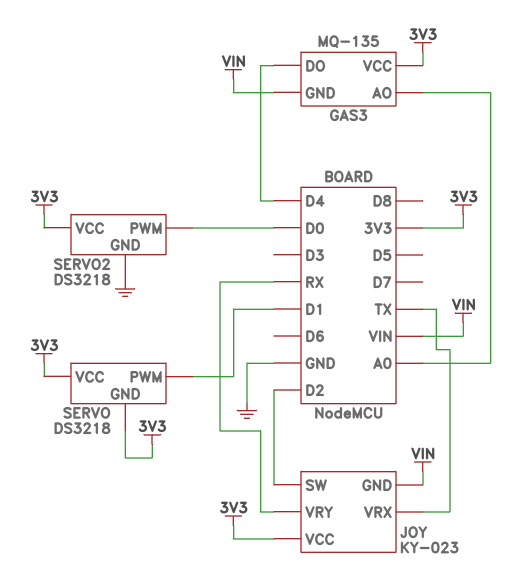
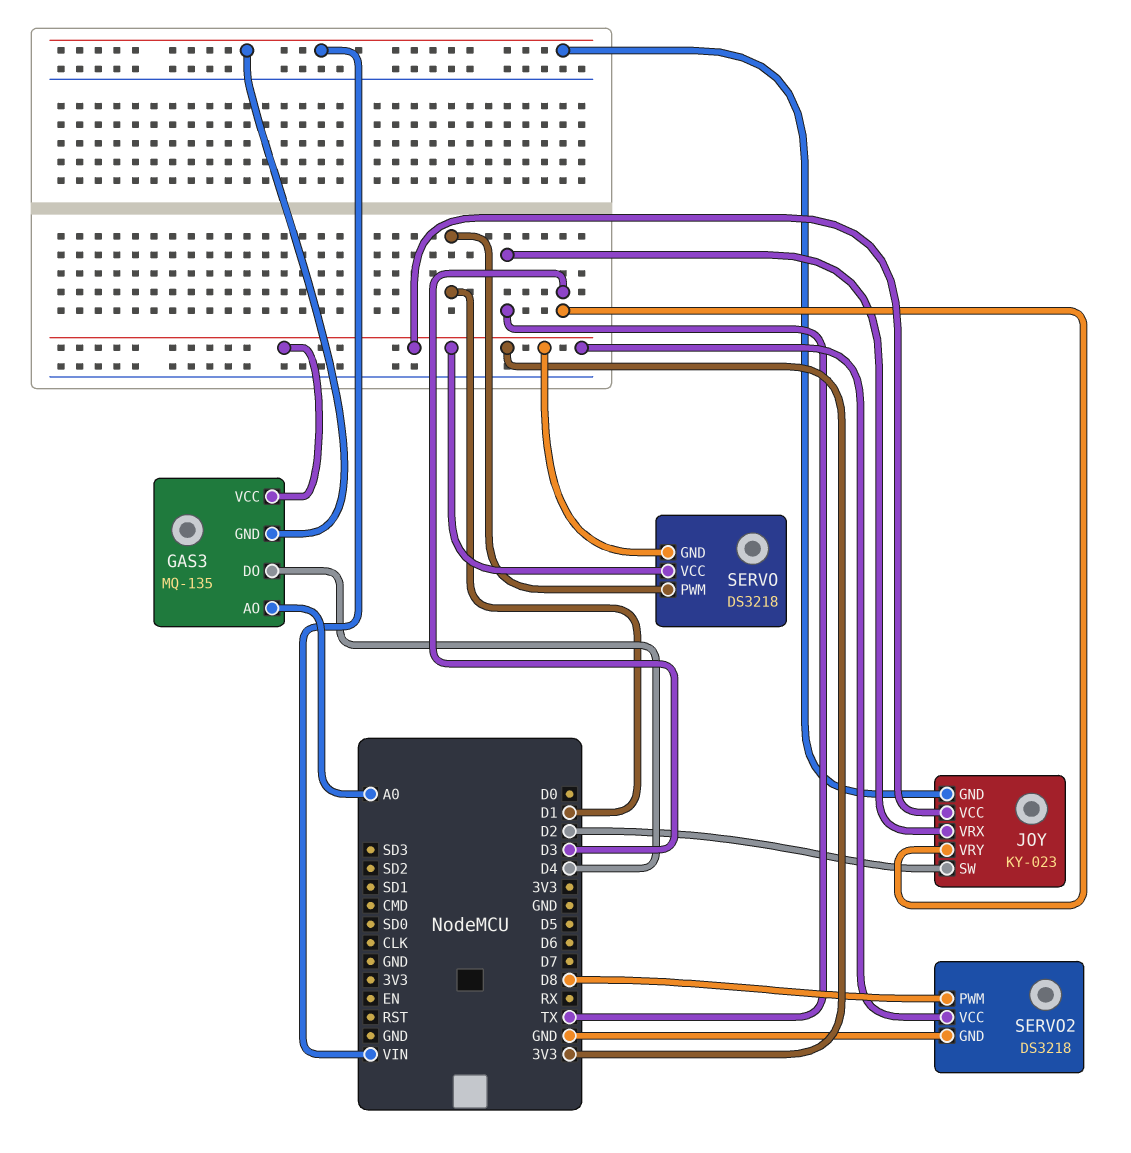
JOY pin VRY: RX -> D3
SERVO2 pin PWM: D0 -> D8

